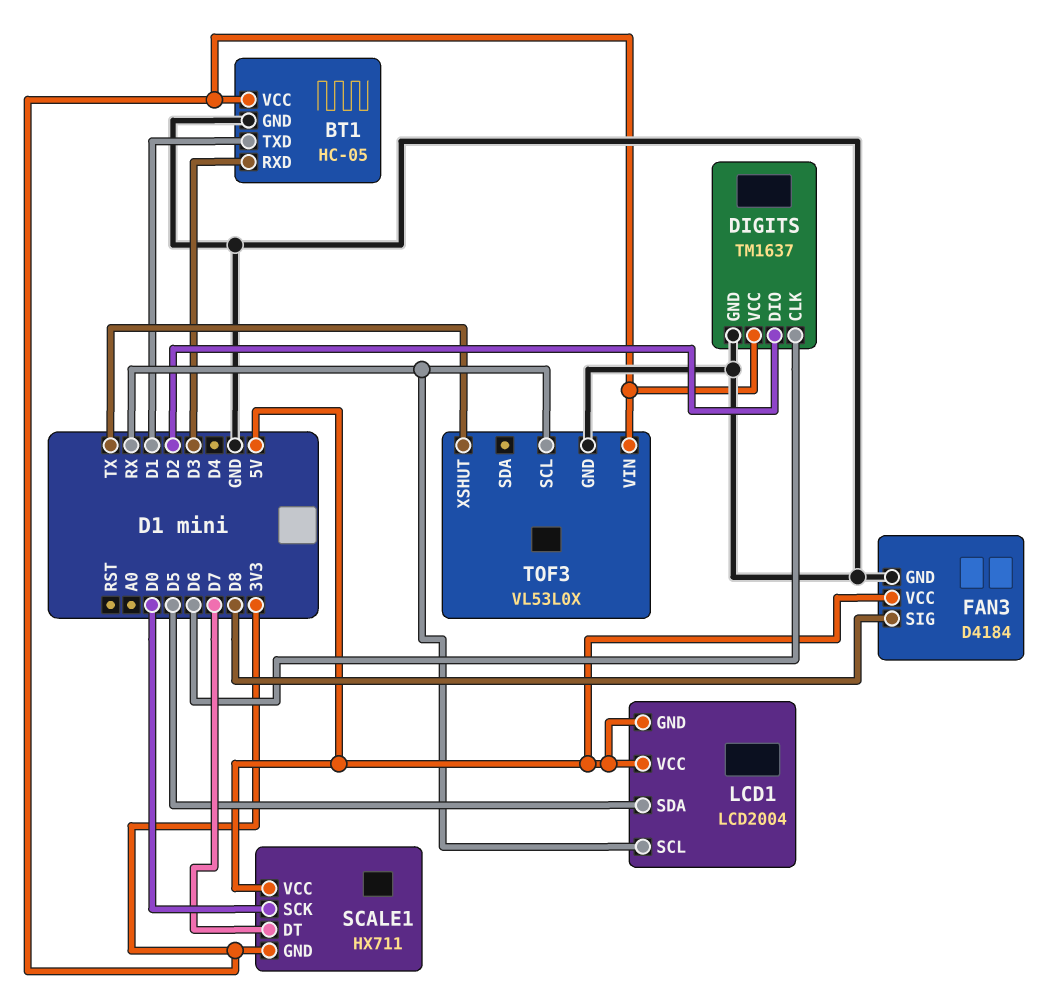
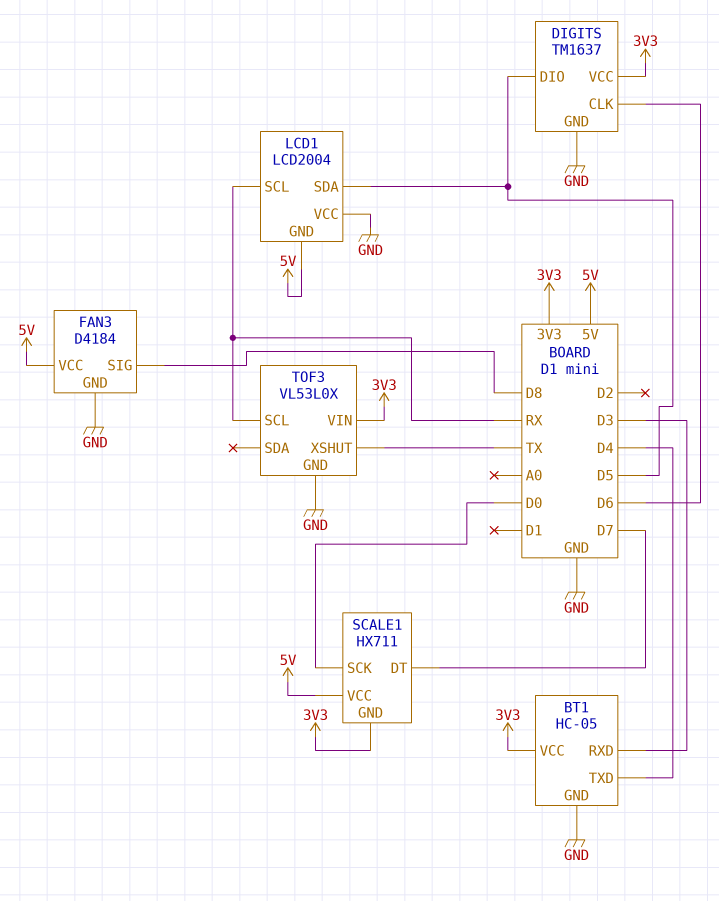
BT1 pin TXD: D1 -> D4
DIGITS pin DIO: D2 -> D5
LCD1 pin VCC: 5V -> GND

